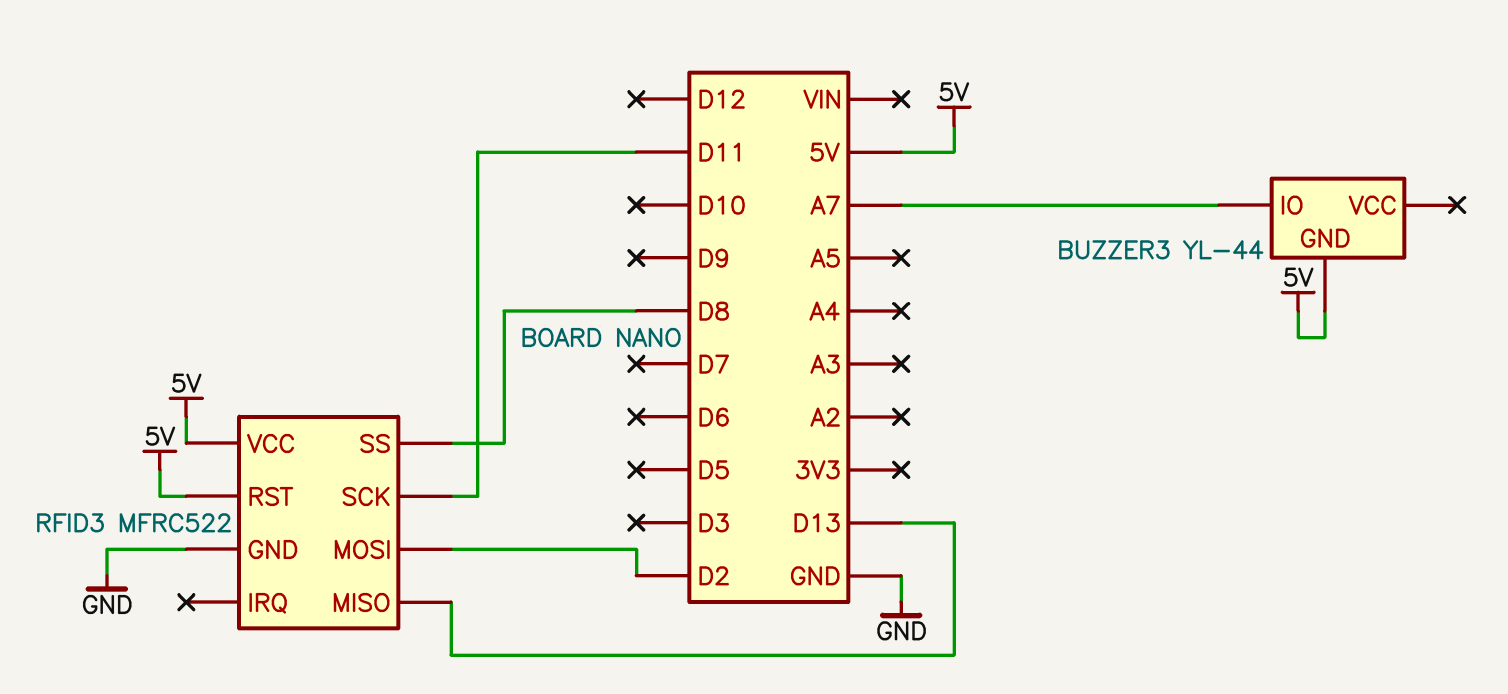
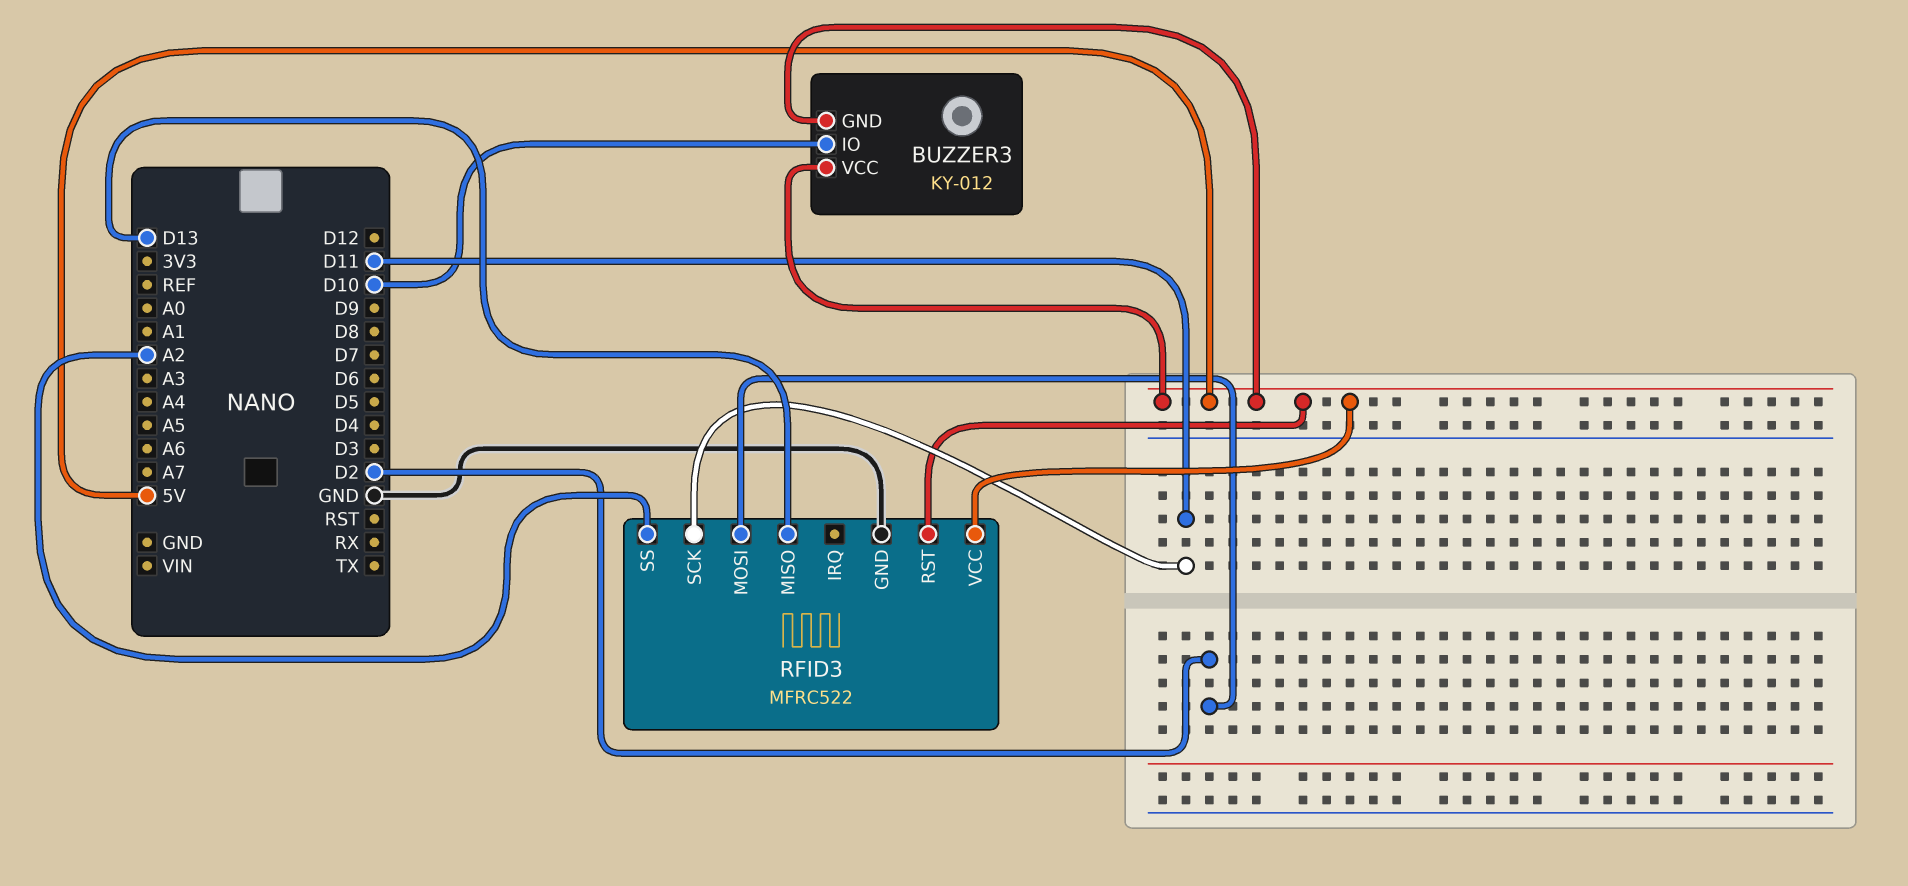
BUZZER3: YL-44 -> KY-012
BUZZER3 pin IO: A7 -> D10
BUZZER3 pin VCC: none -> 5V
RFID3 pin SS: D8 -> A2

